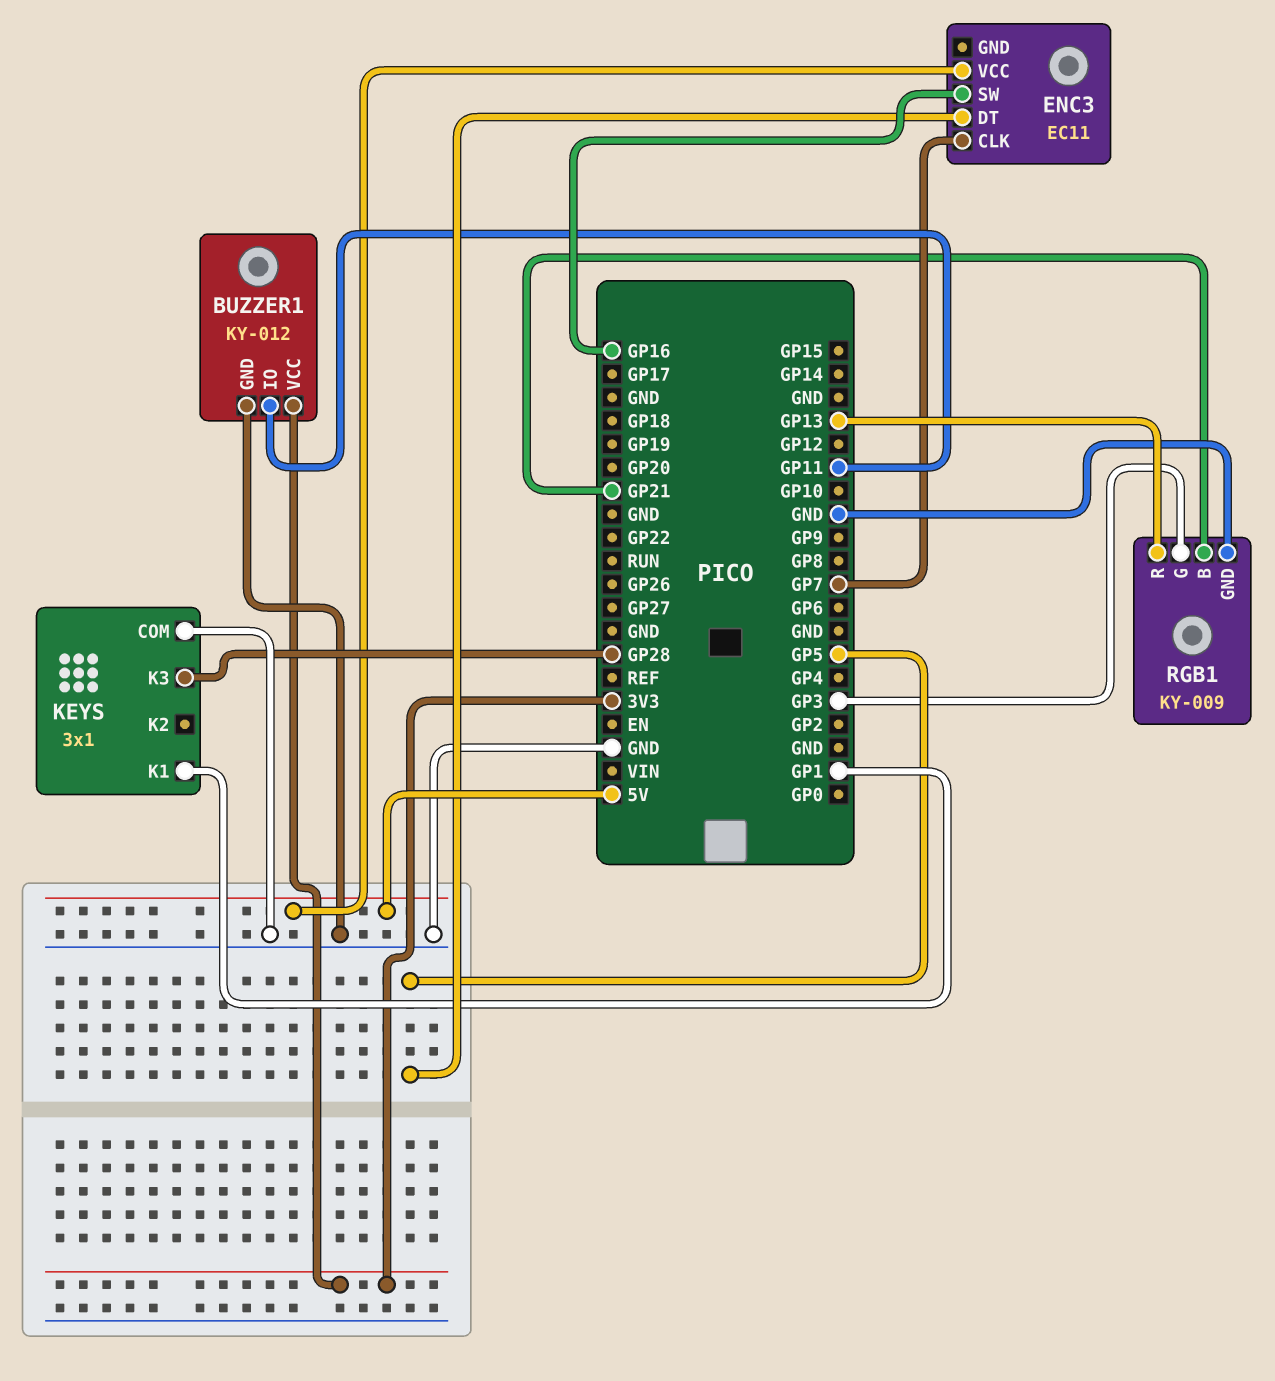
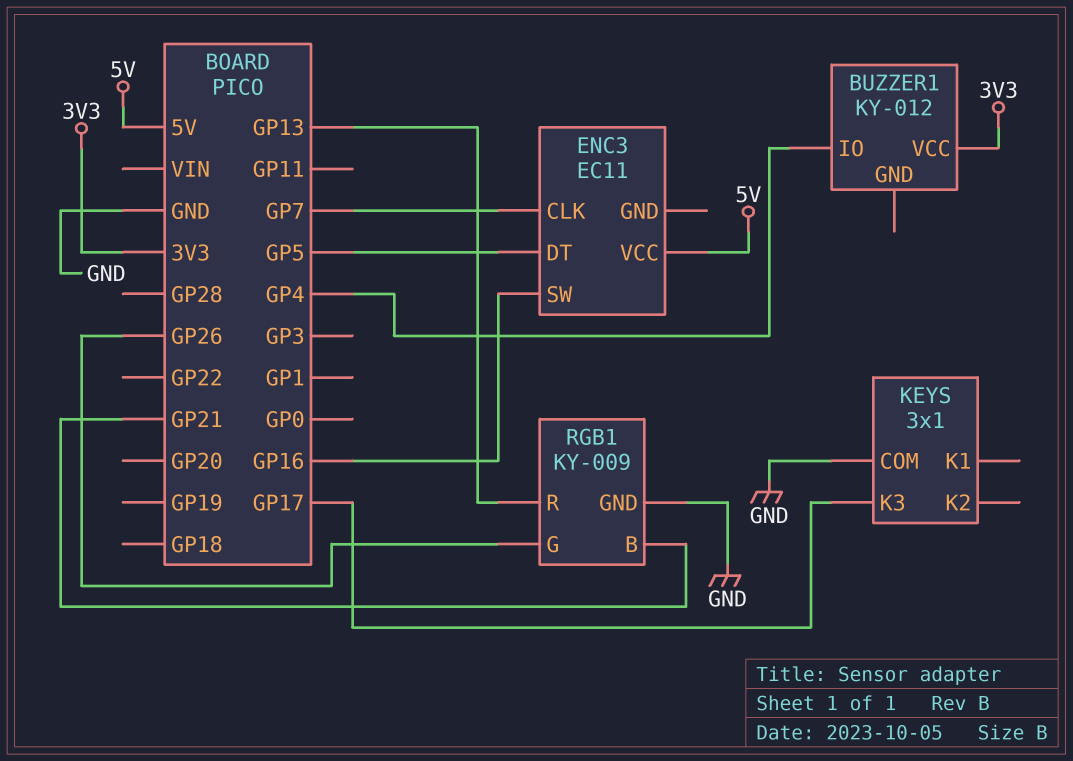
BUZZER1 pin GND: GND -> none
BUZZER1 pin IO: GP11 -> GP4
KEYS pin K1: GP1 -> none
KEYS pin K3: GP28 -> GP17
RGB1 pin G: GP3 -> GP26

